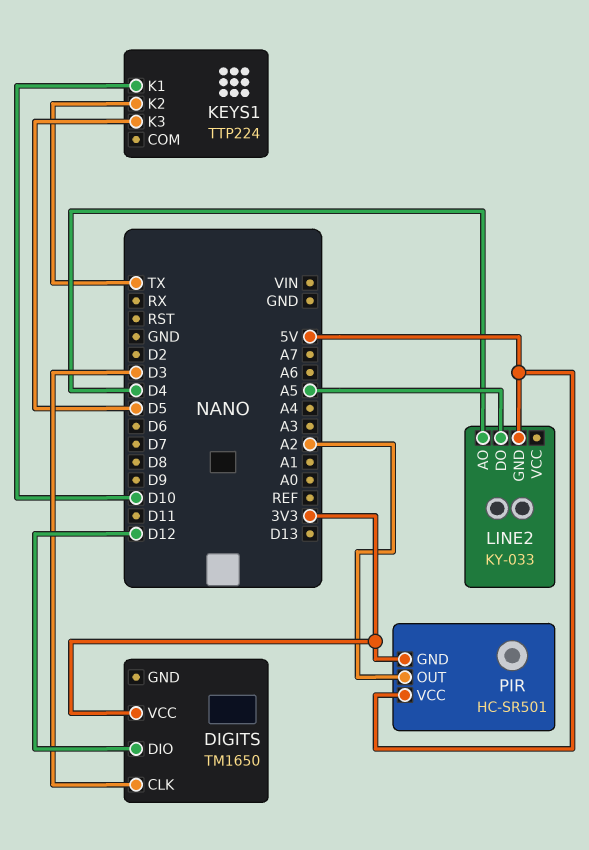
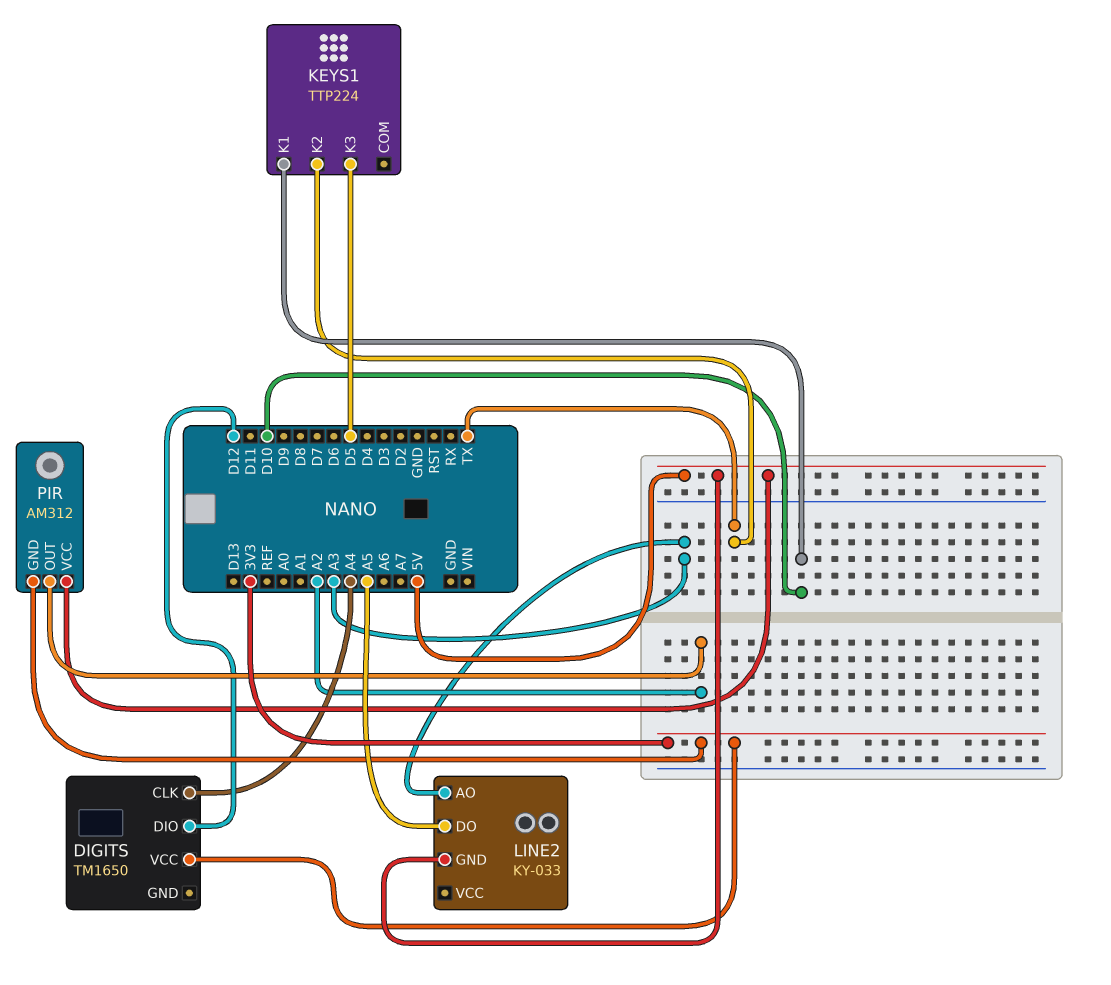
DIGITS pin CLK: D3 -> A4
LINE2 pin AO: D4 -> A3
PIR: HC-SR501 -> AM312

